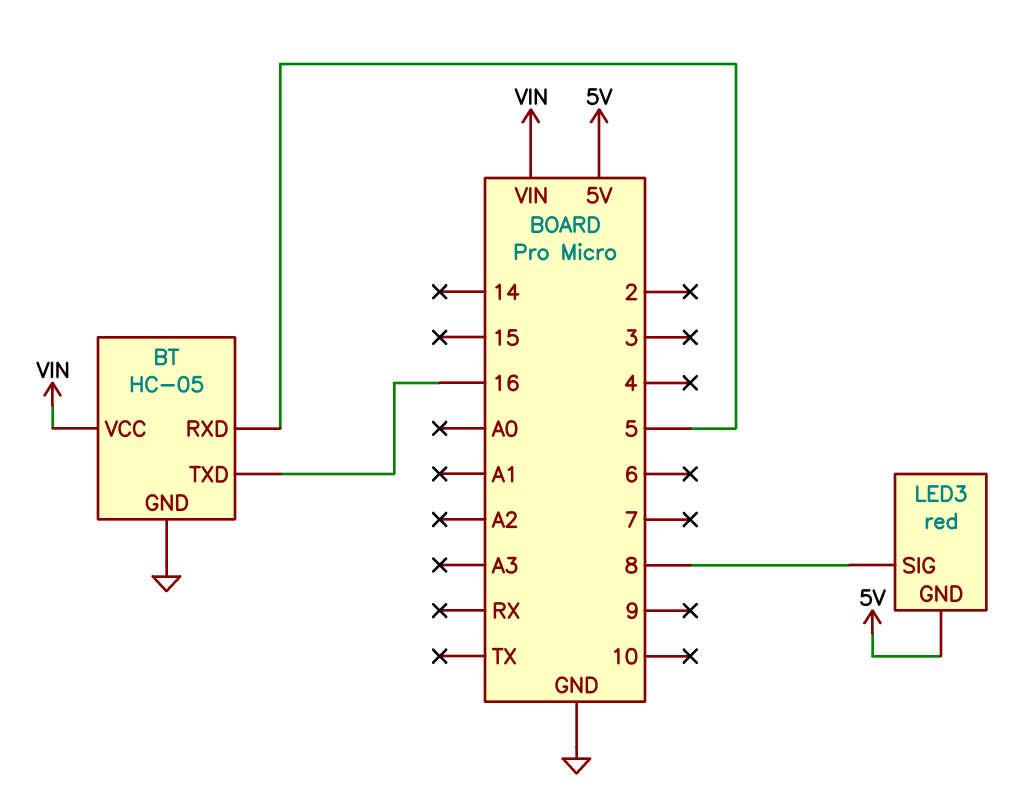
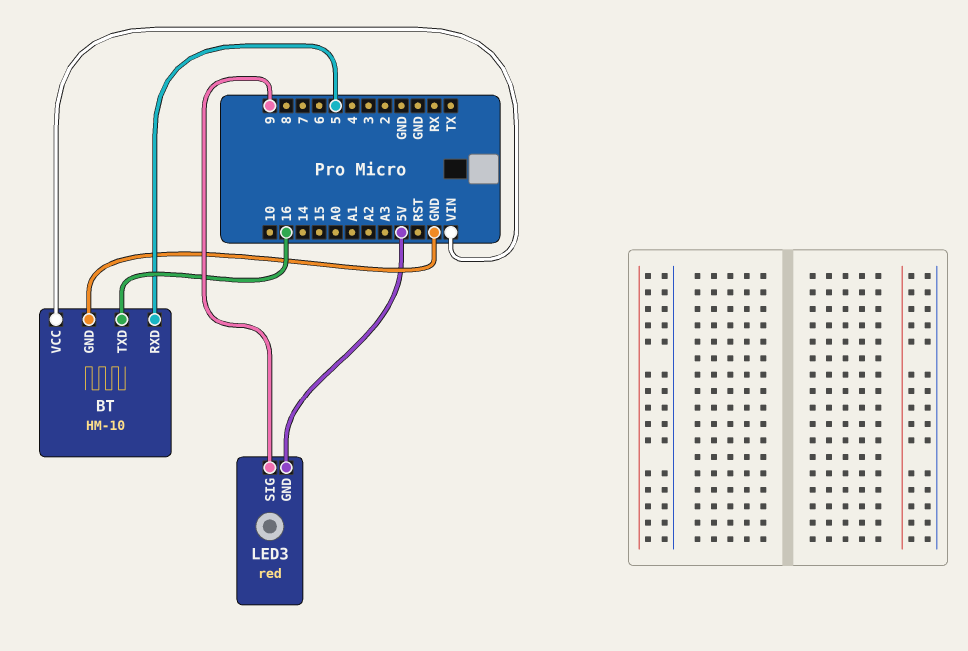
BT: HC-05 -> HM-10
LED3 pin SIG: 8 -> 9

